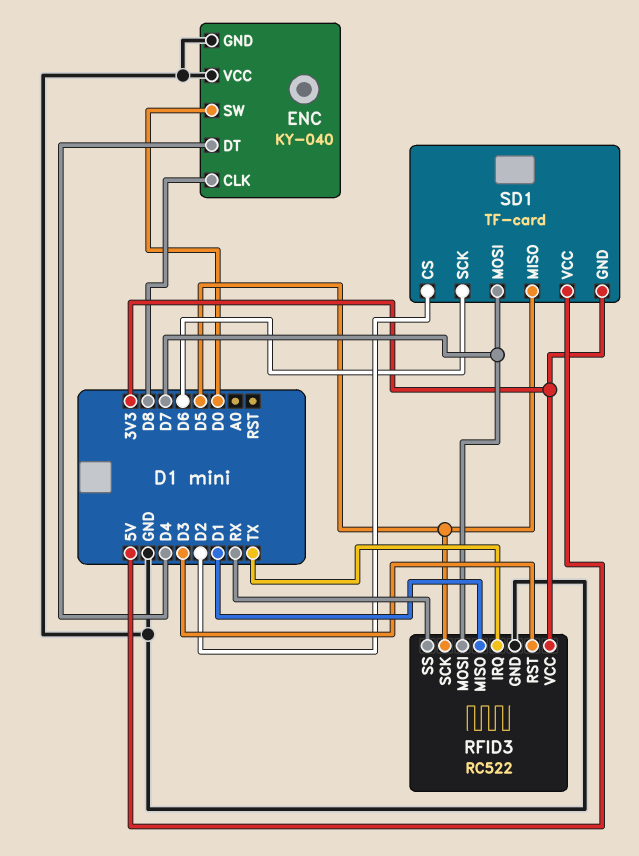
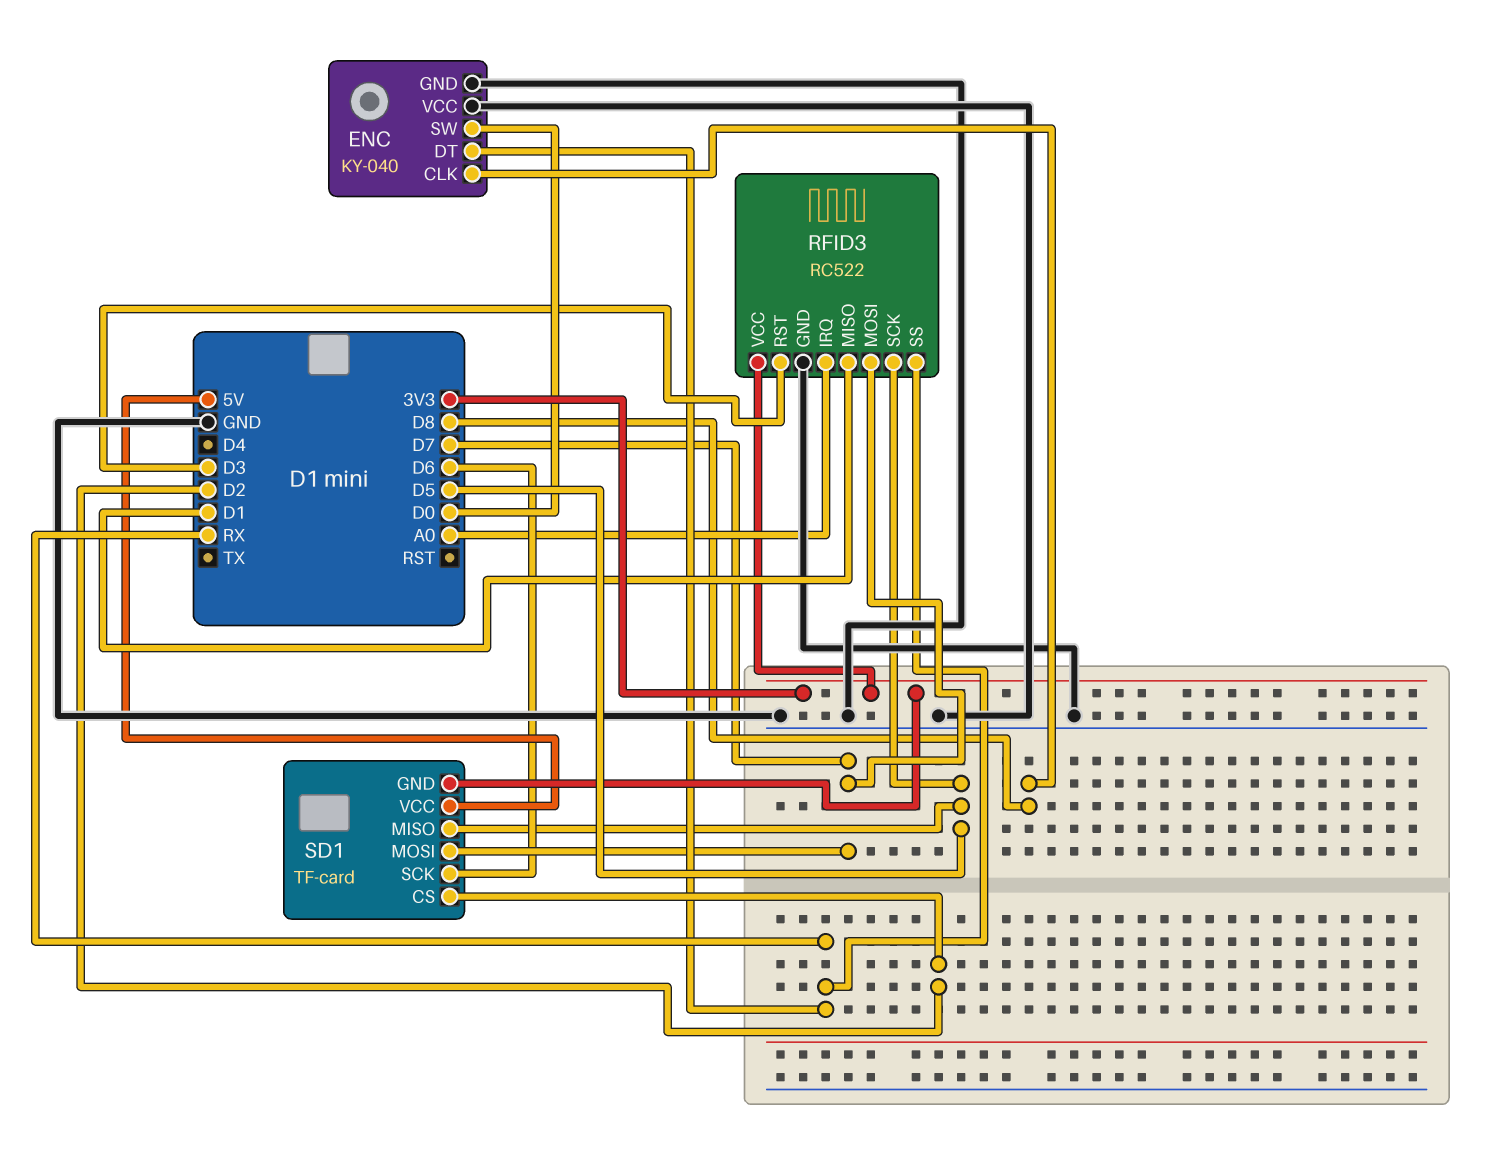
ENC pin DT: D4 -> RX
RFID3 pin IRQ: TX -> A0

